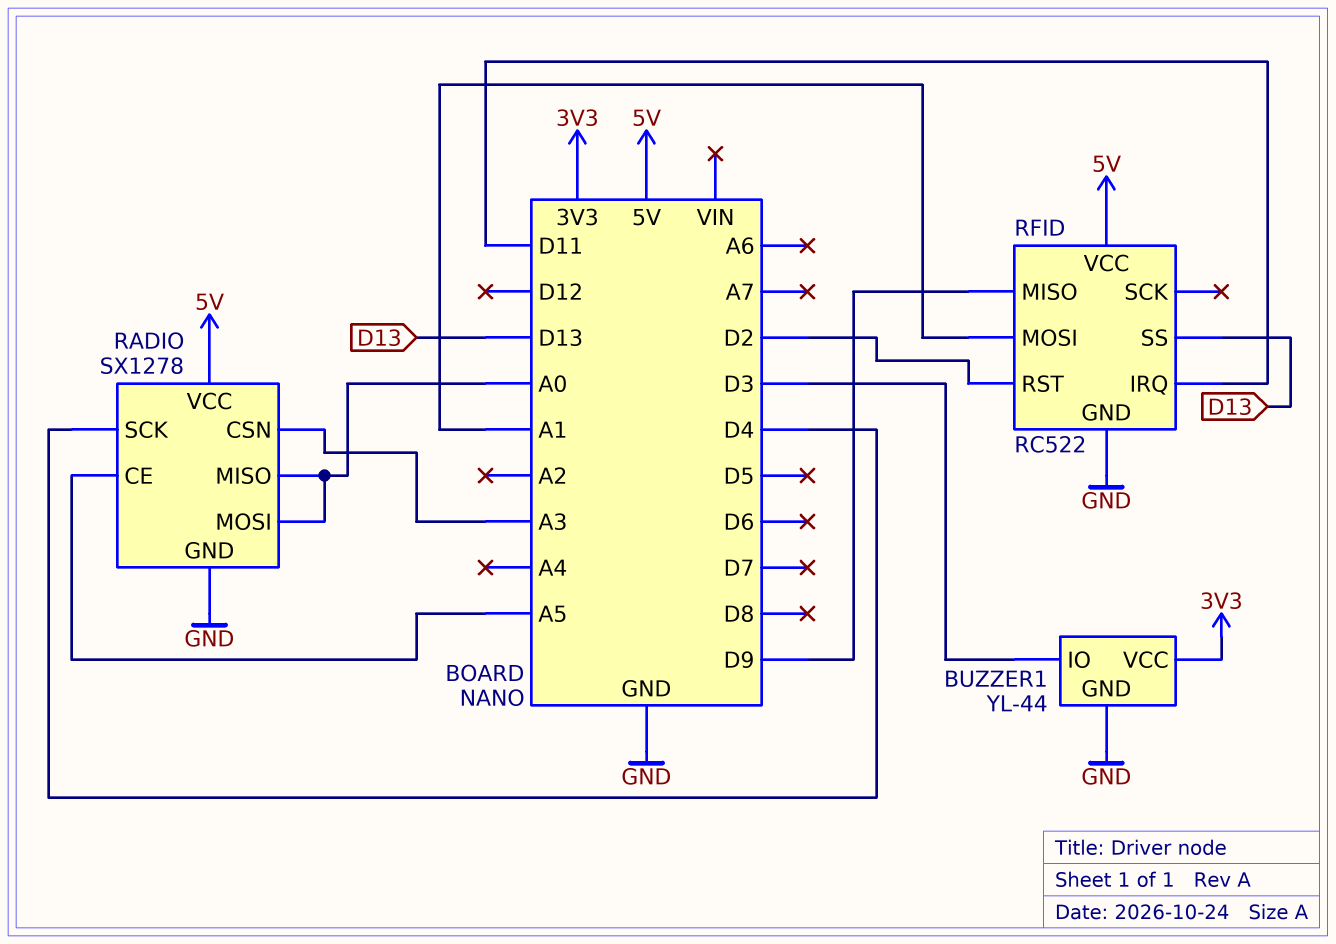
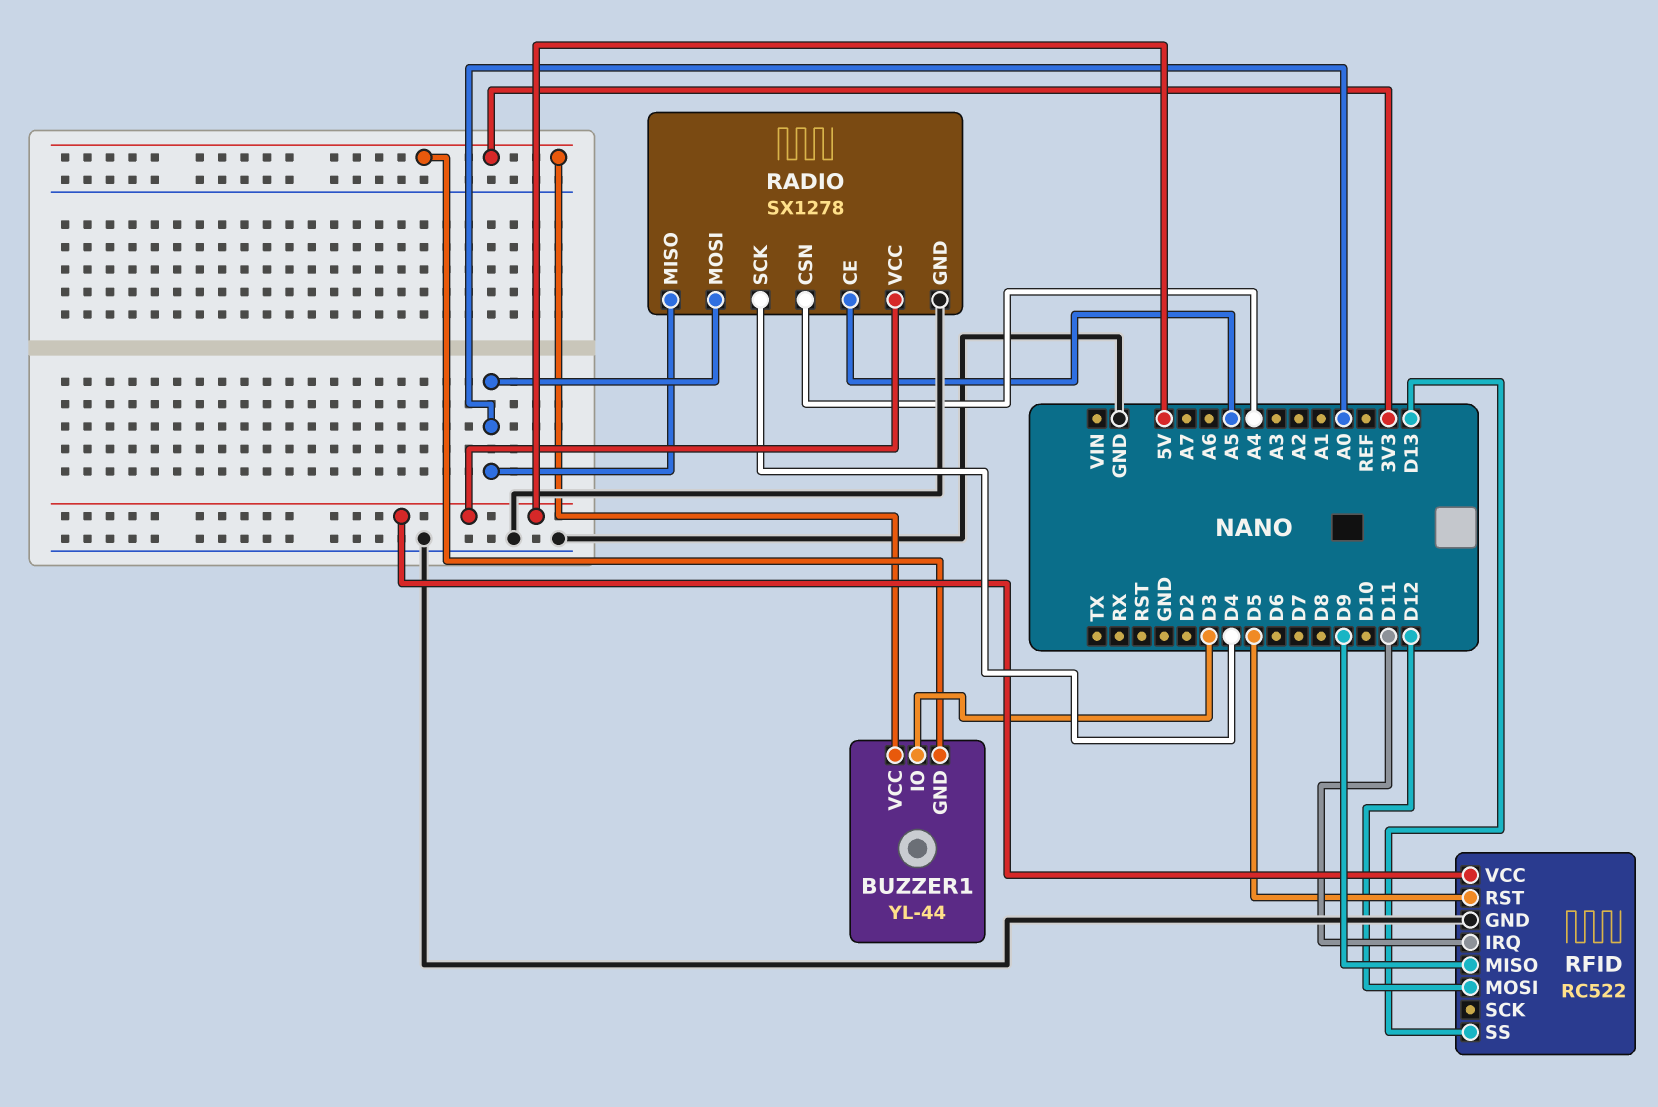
BUZZER1 pin GND: GND -> 3V3
RADIO pin CSN: A3 -> A4
RFID pin MOSI: A1 -> D12
RFID pin RST: D2 -> D5

